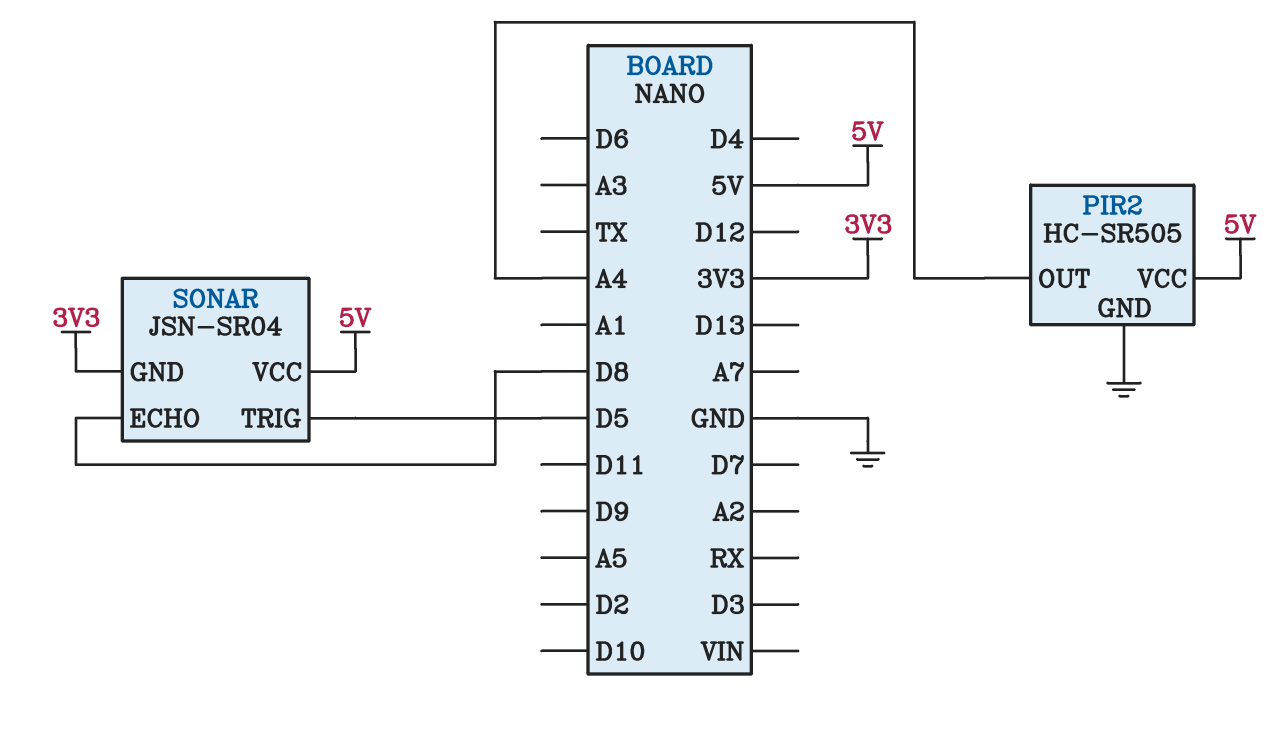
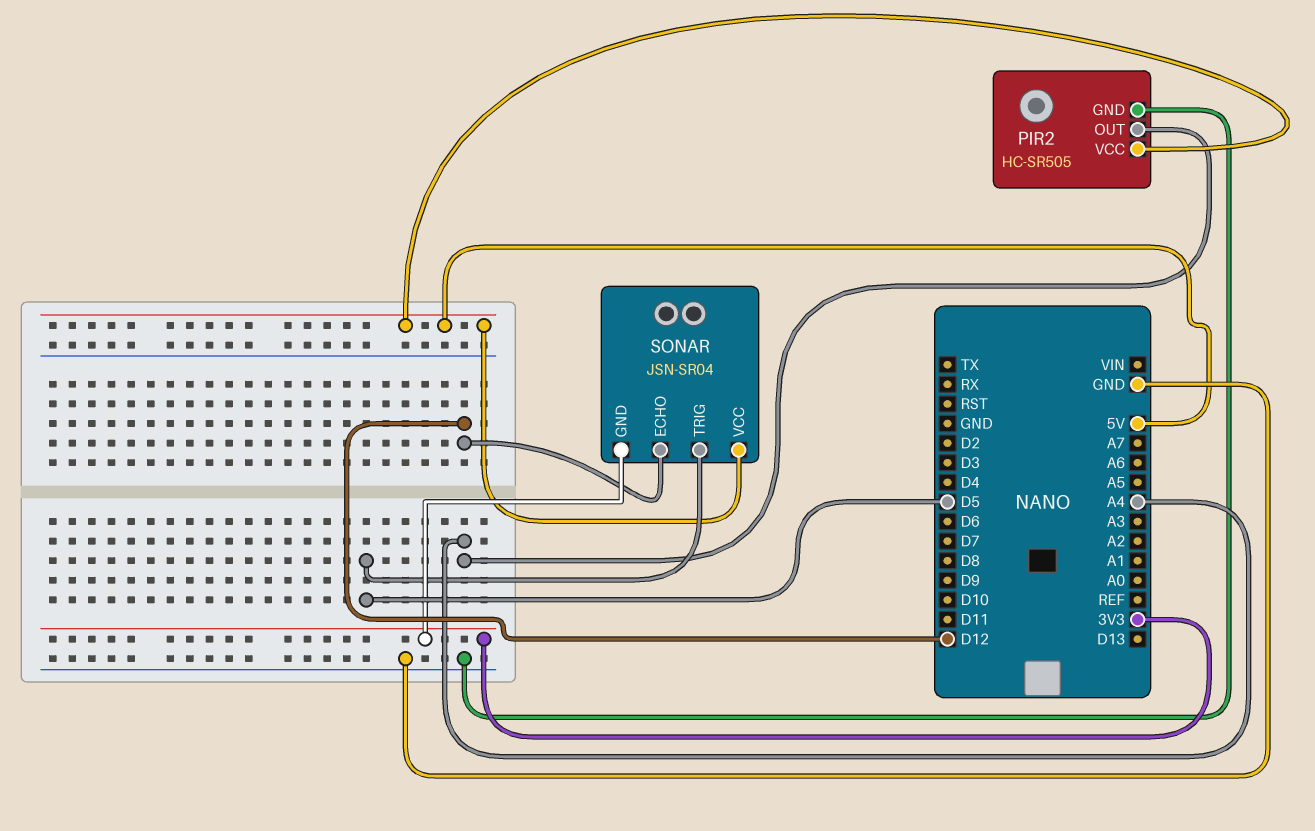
SONAR pin ECHO: D8 -> D12

